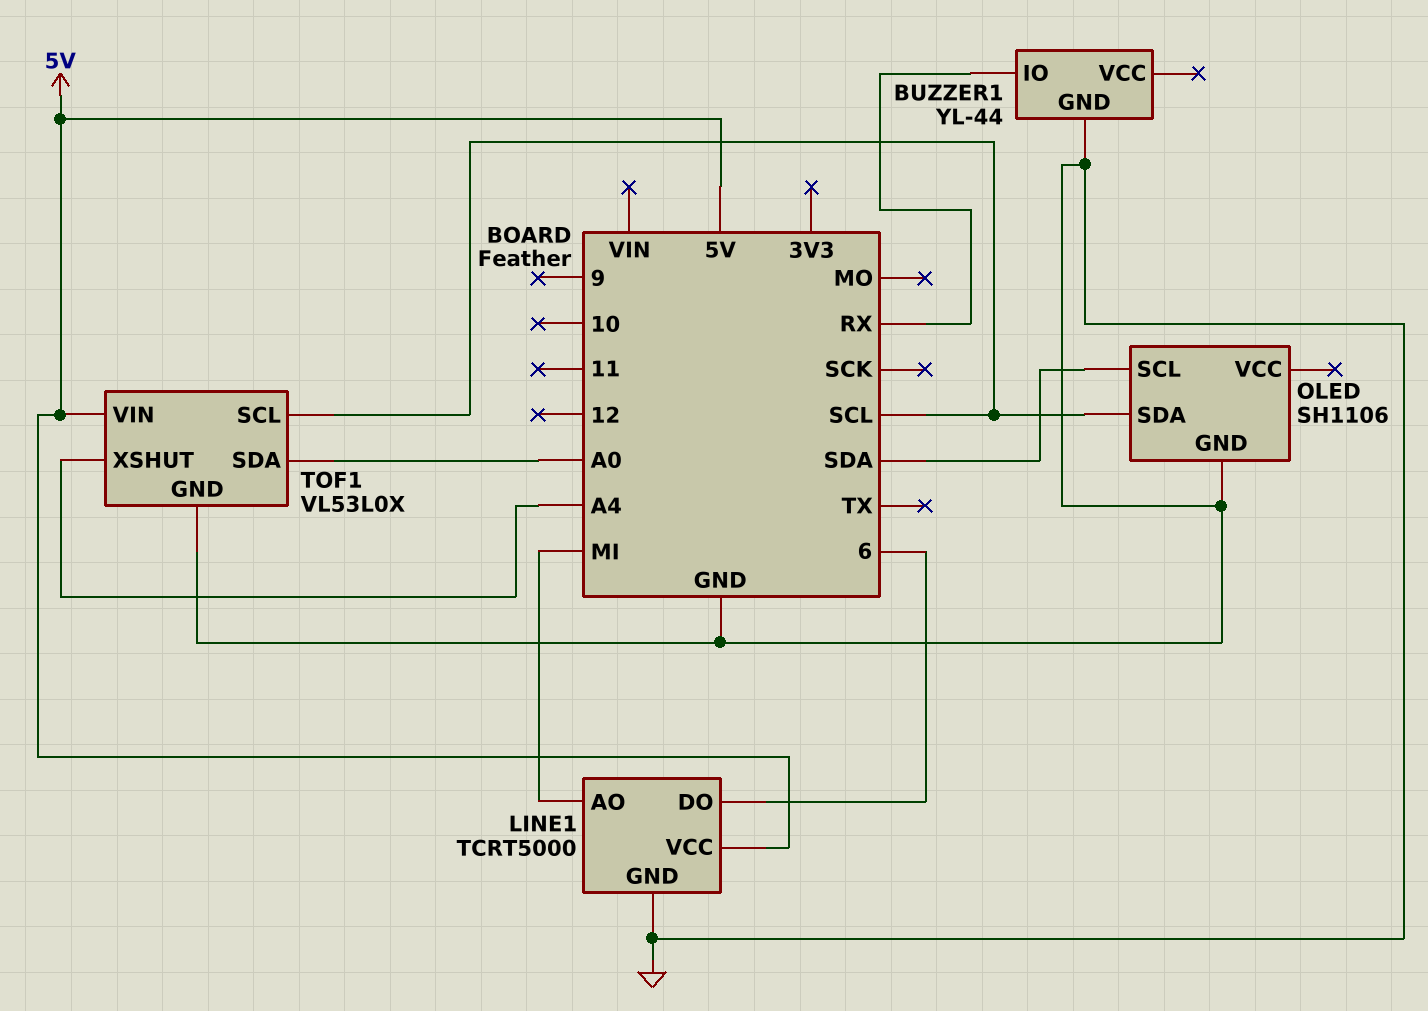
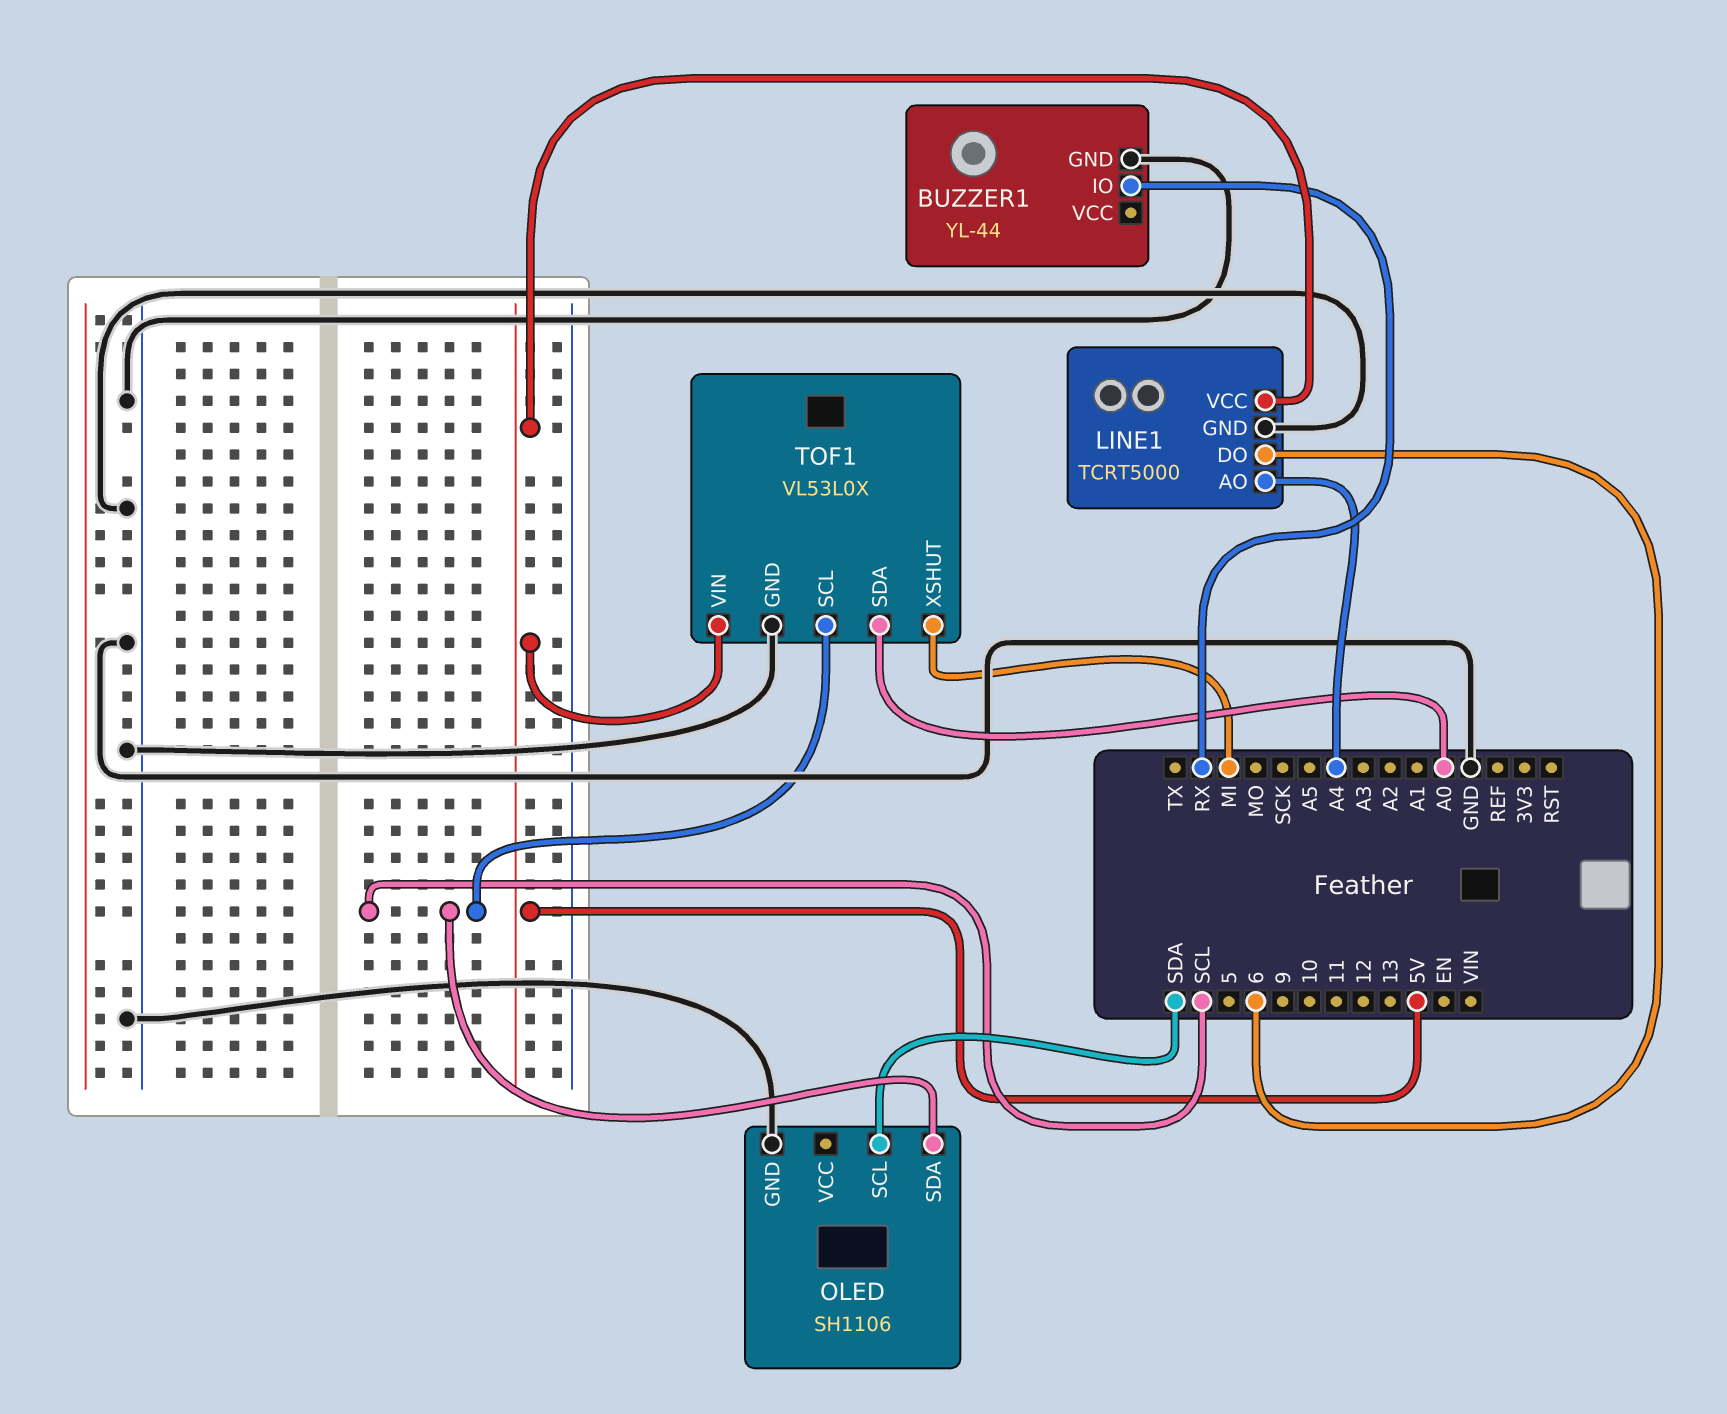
LINE1 pin AO: MI -> A4
TOF1 pin XSHUT: A4 -> MI

